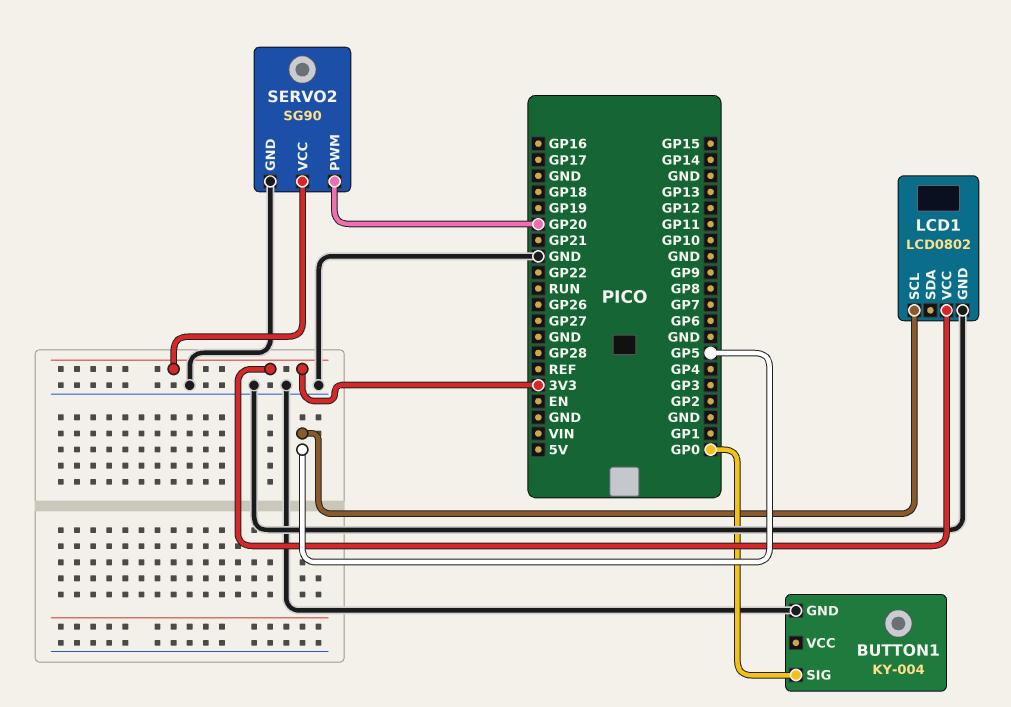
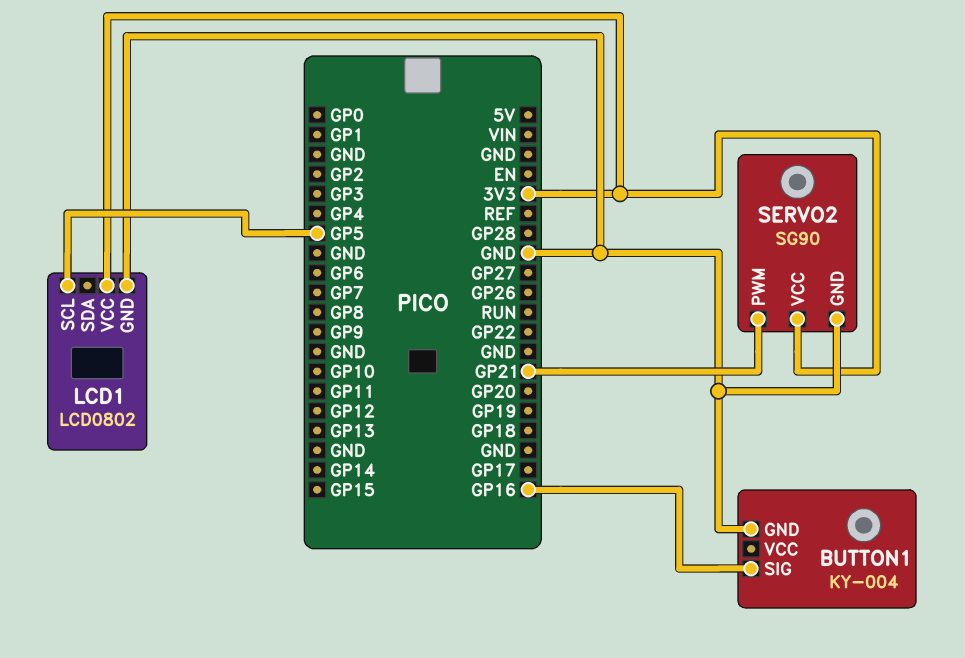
BUTTON1 pin SIG: GP0 -> GP16
SERVO2 pin PWM: GP20 -> GP21

